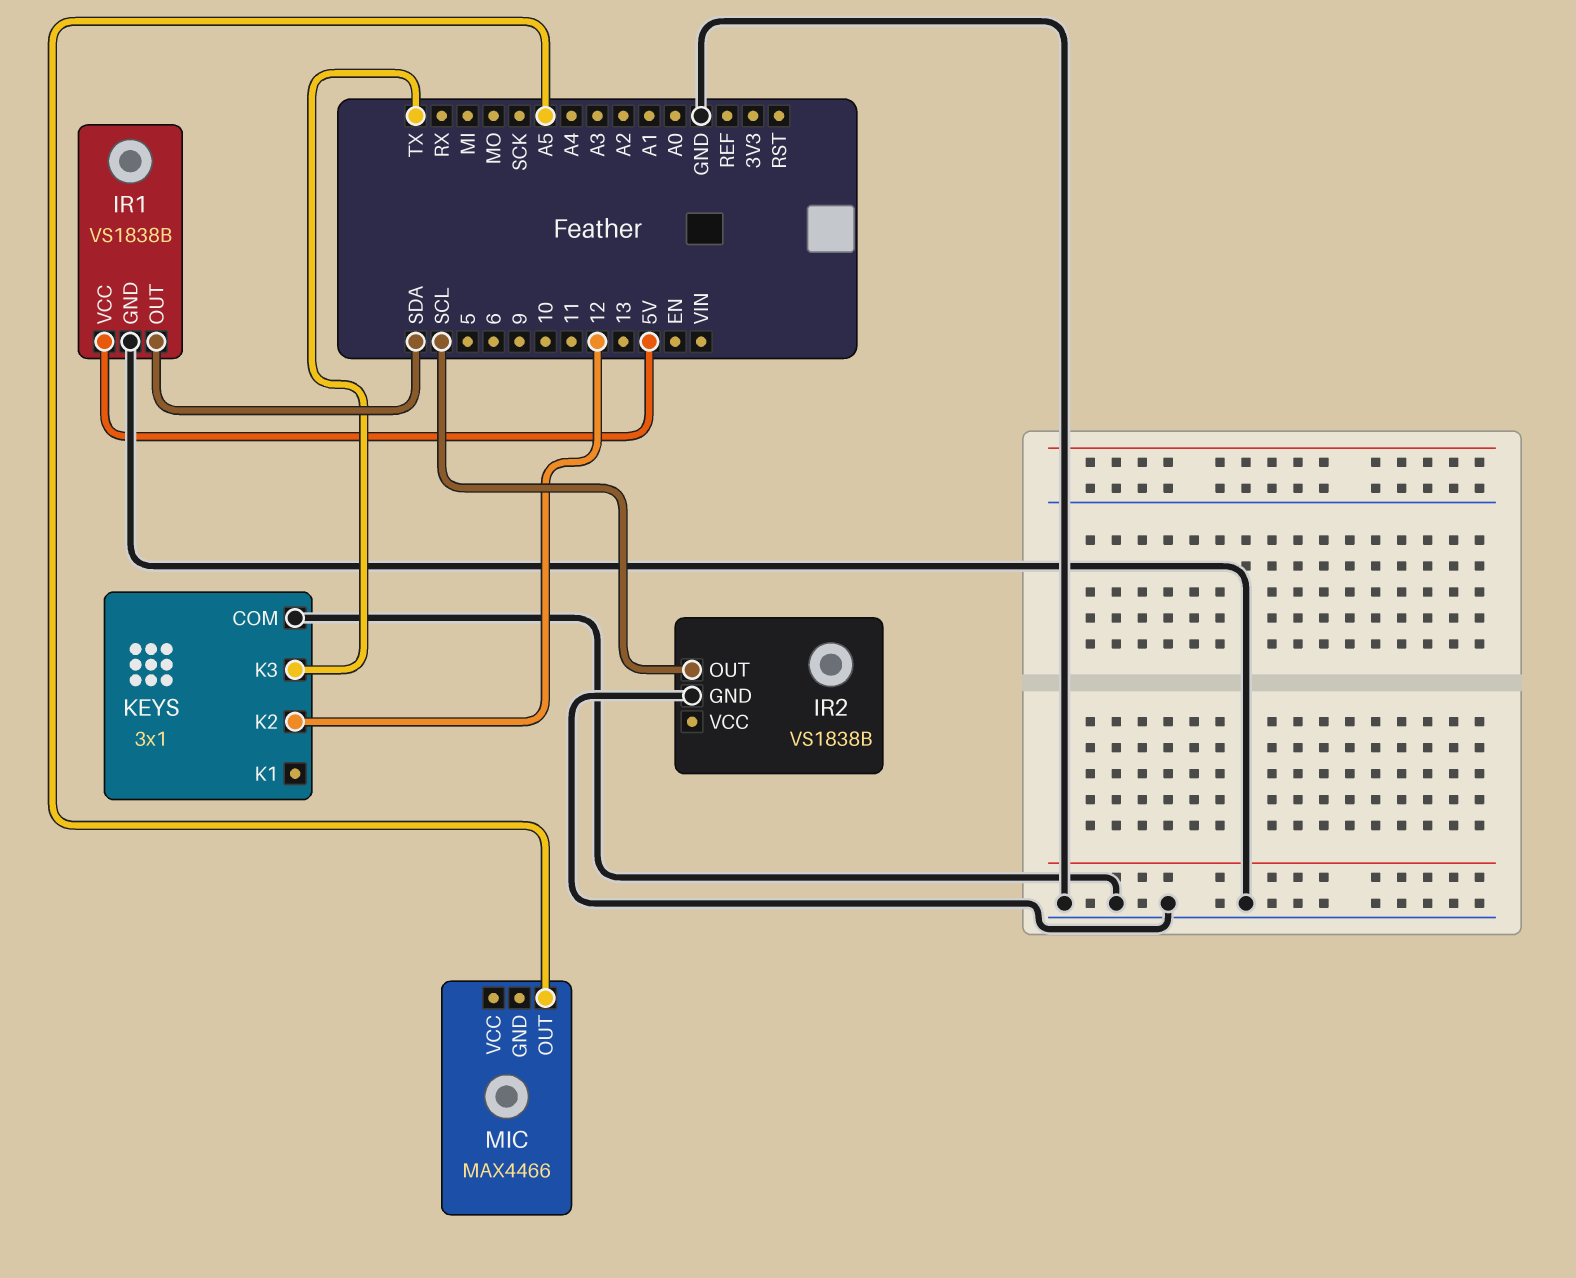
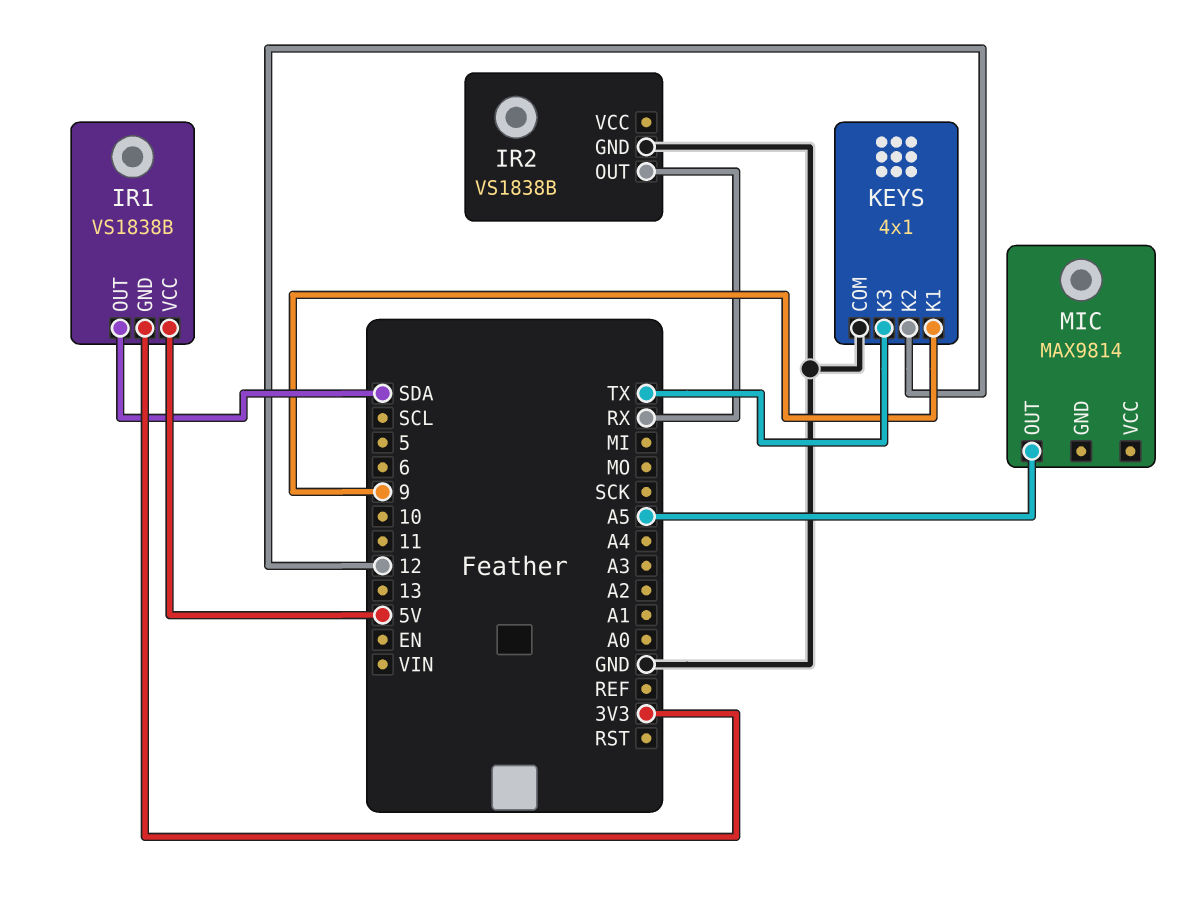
IR1 pin GND: GND -> 3V3
IR2 pin OUT: SCL -> RX
KEYS: 3x1 -> 4x1
KEYS pin K1: none -> 9
MIC: MAX4466 -> MAX9814

